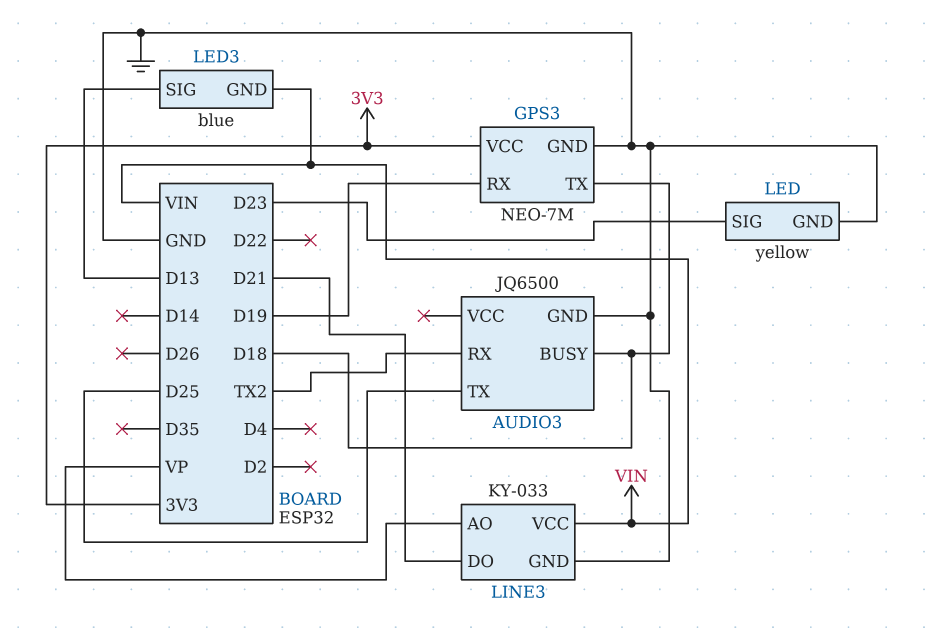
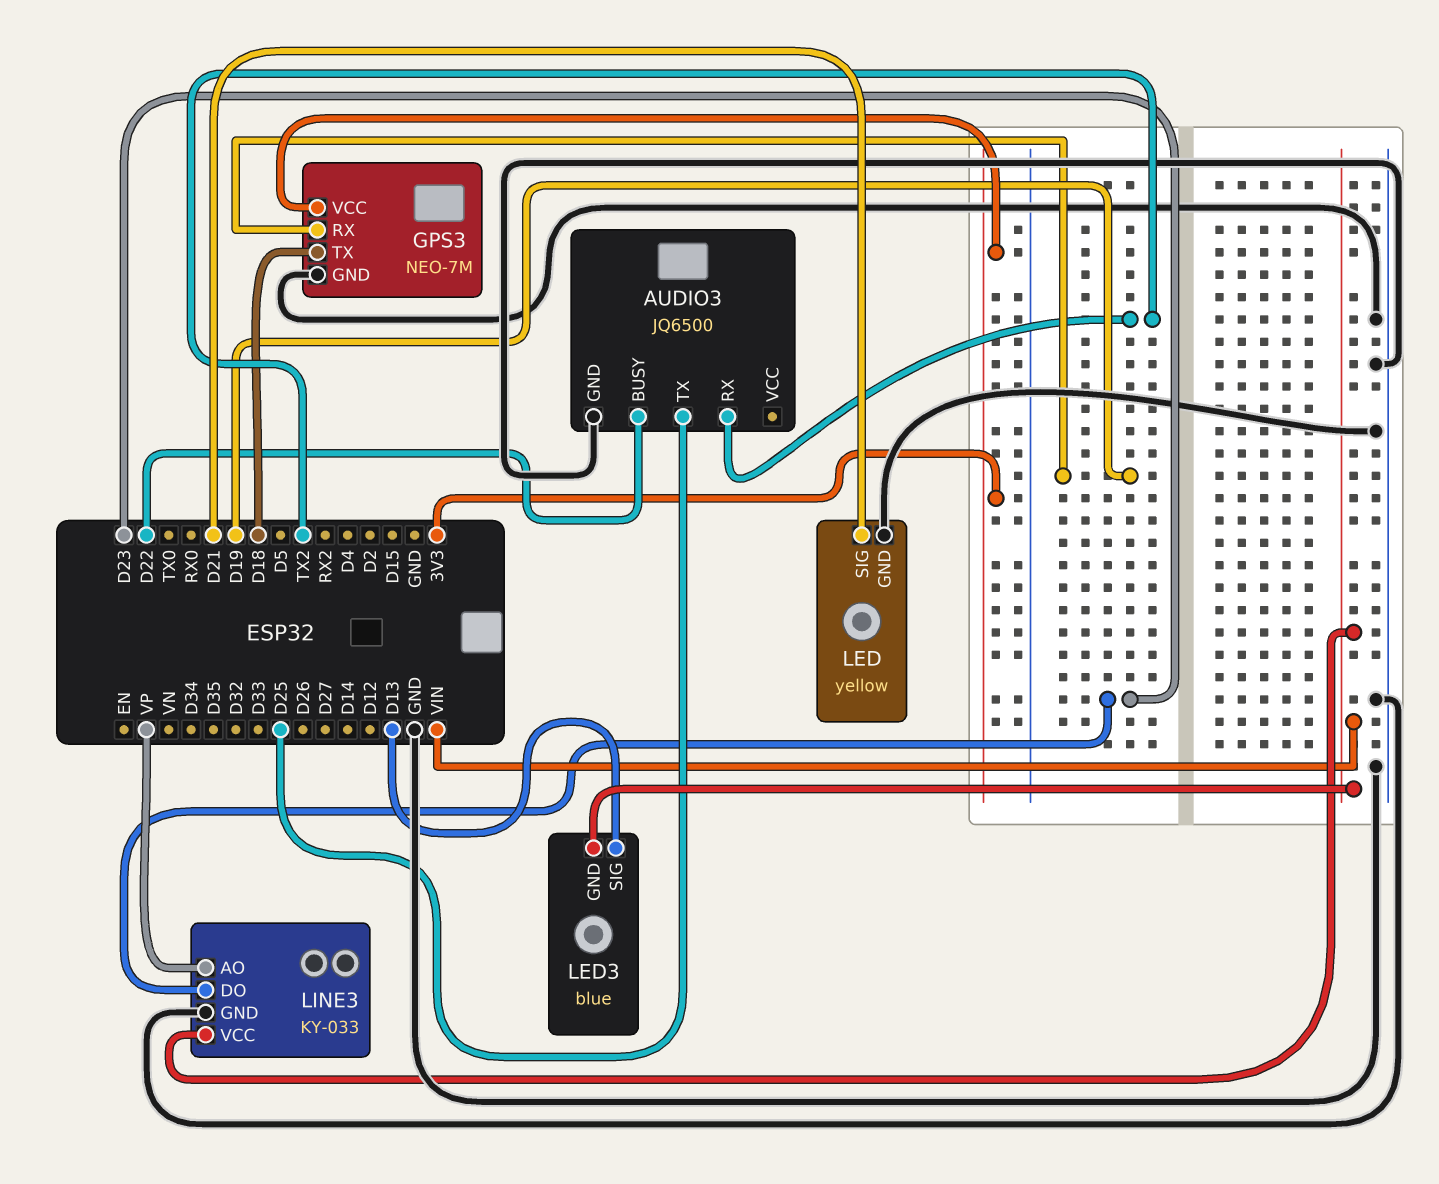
AUDIO3 pin BUSY: D18 -> D22
LED pin SIG: D23 -> D21
LINE3 pin DO: D21 -> D23

